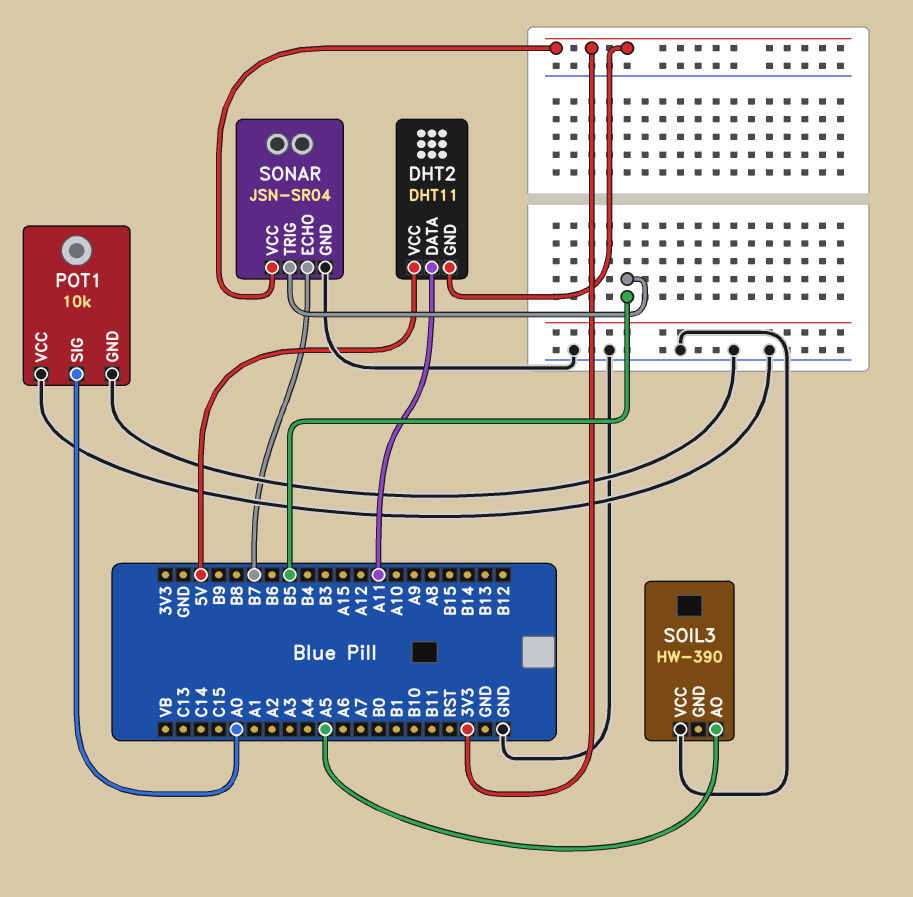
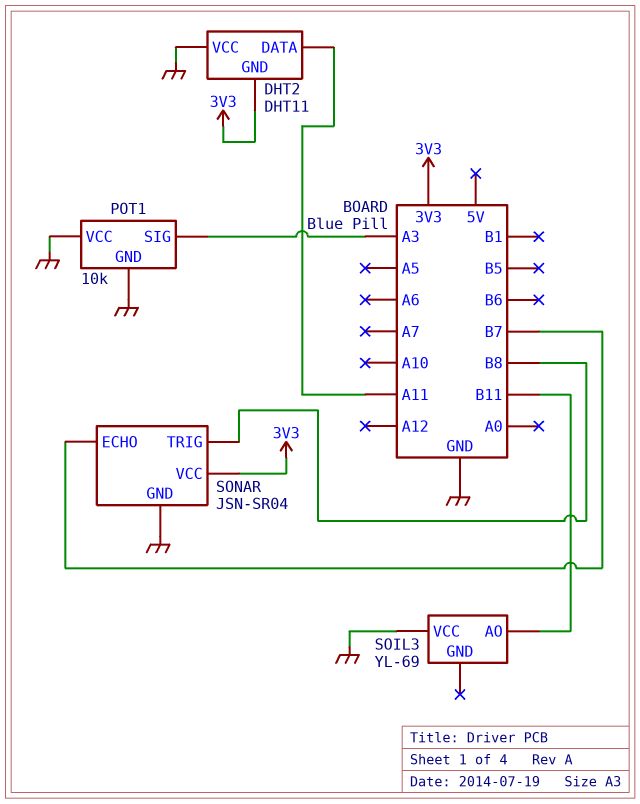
DHT2 pin VCC: 5V -> GND
POT1 pin SIG: A0 -> A3
SOIL3: HW-390 -> YL-69
SOIL3 pin AO: A5 -> B11
SONAR pin TRIG: B5 -> B8

